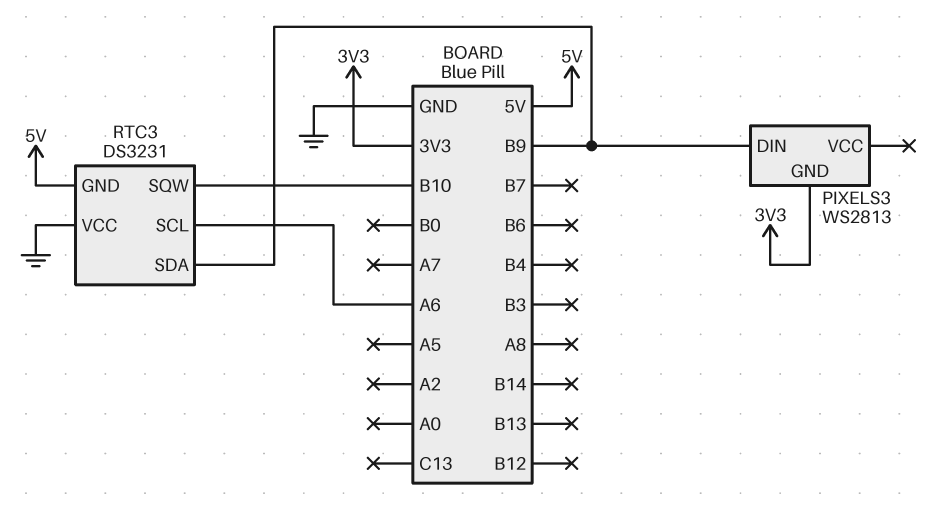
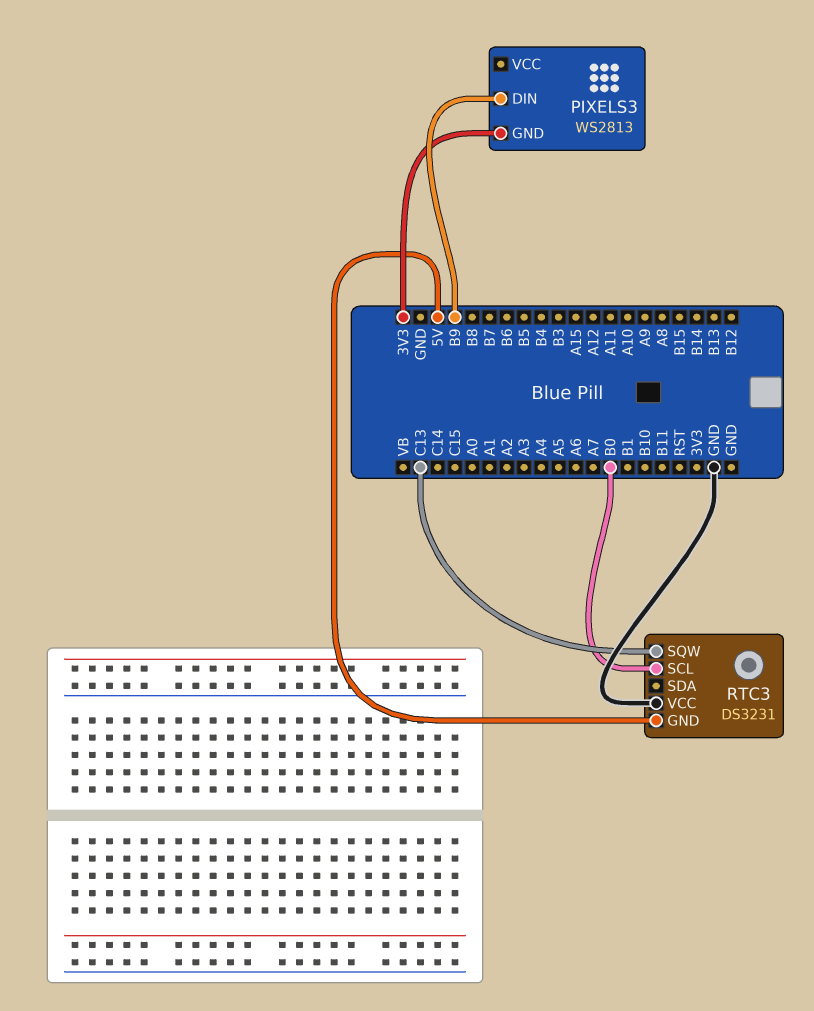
RTC3 pin SCL: A6 -> B0
RTC3 pin SDA: B9 -> none
RTC3 pin SQW: B10 -> C13

